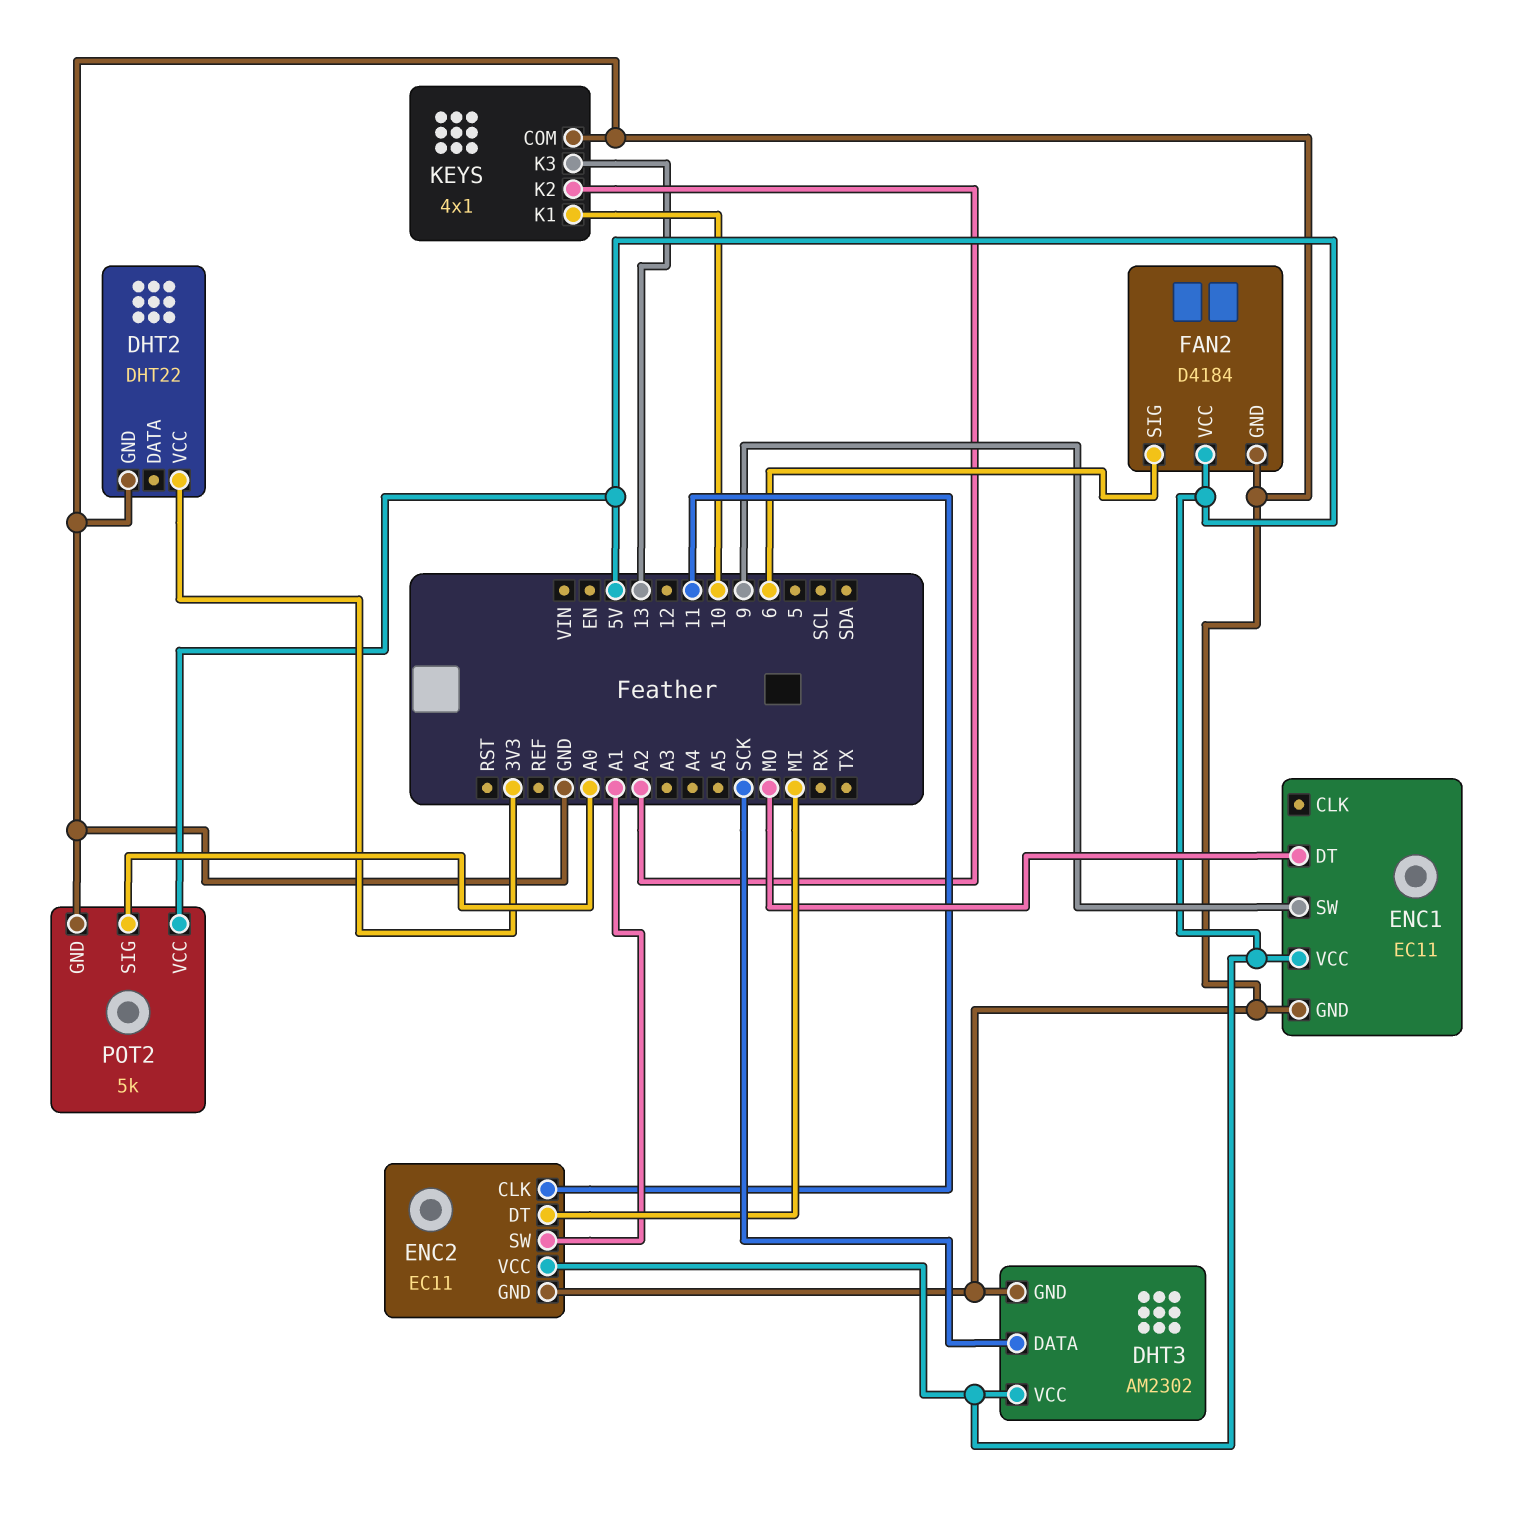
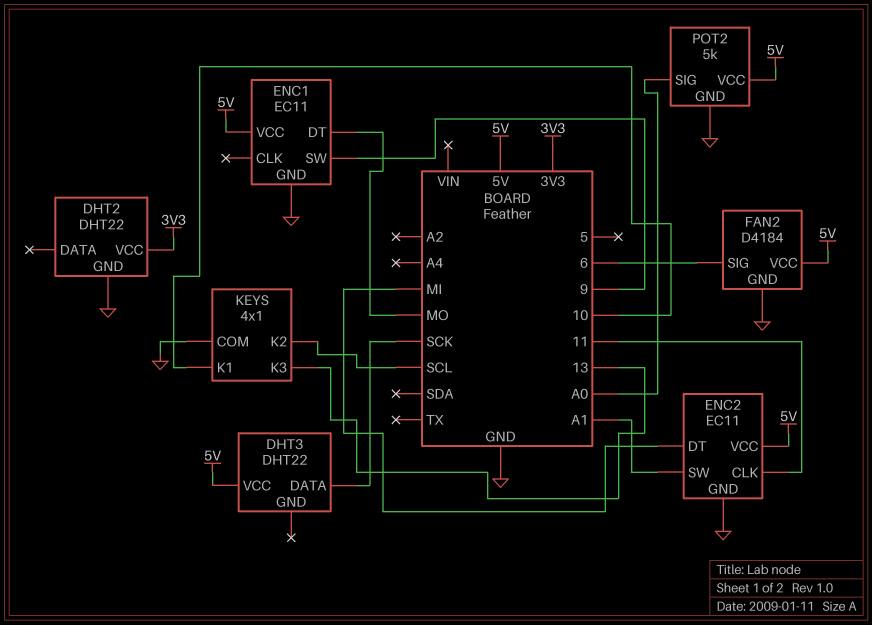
DHT3: AM2302 -> DHT22
DHT3 pin GND: GND -> none
KEYS pin K2: A2 -> SCL

